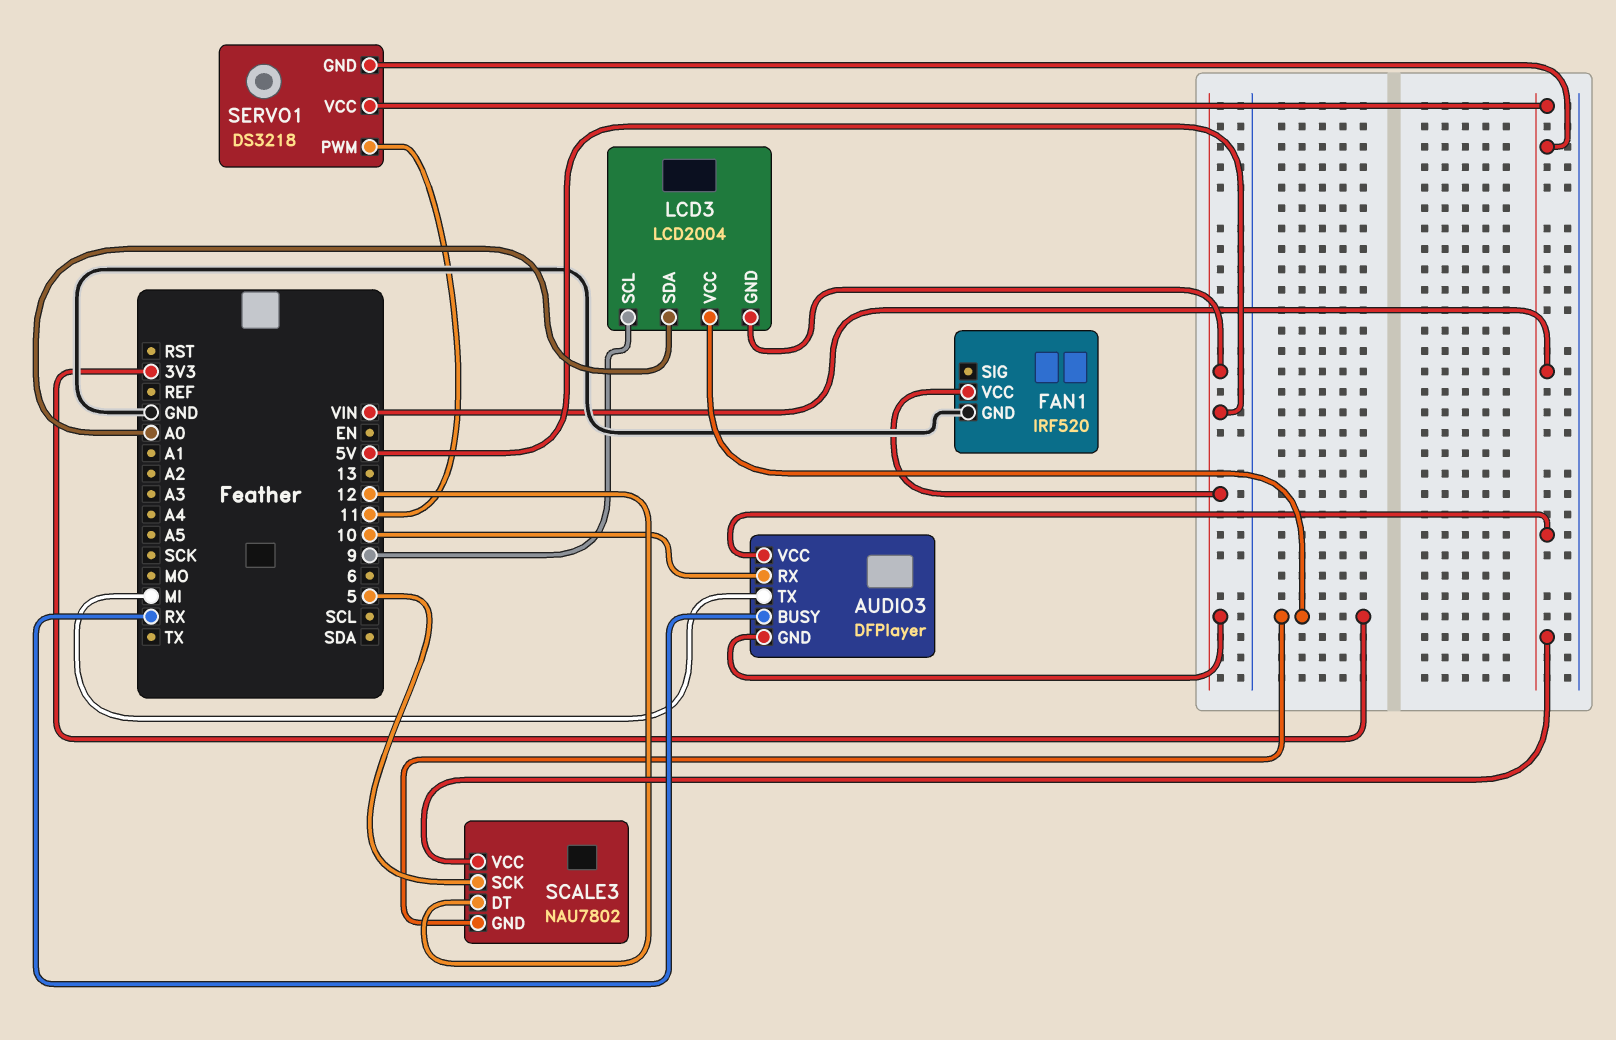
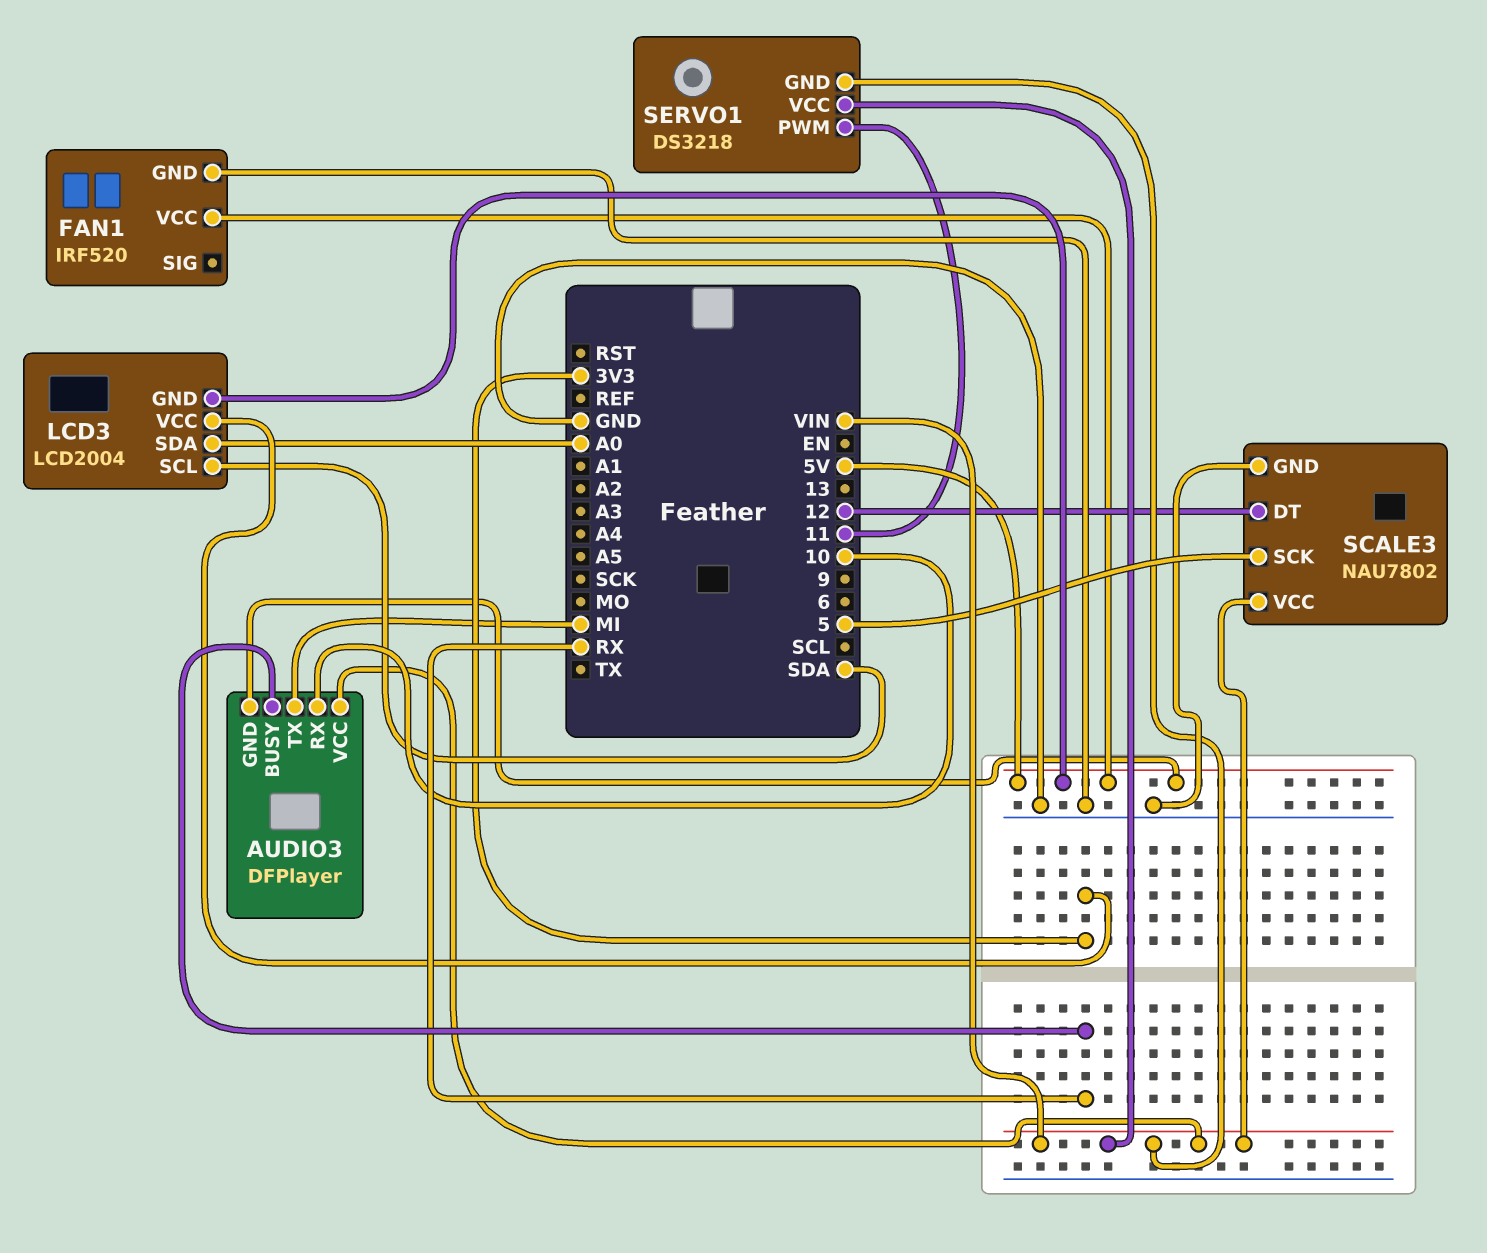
LCD3 pin SCL: 9 -> SDA
SCALE3 pin GND: 3V3 -> GND

